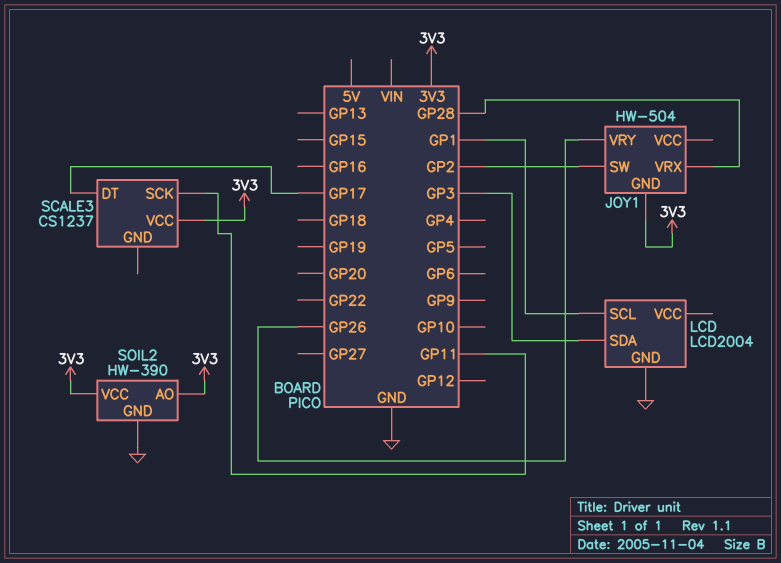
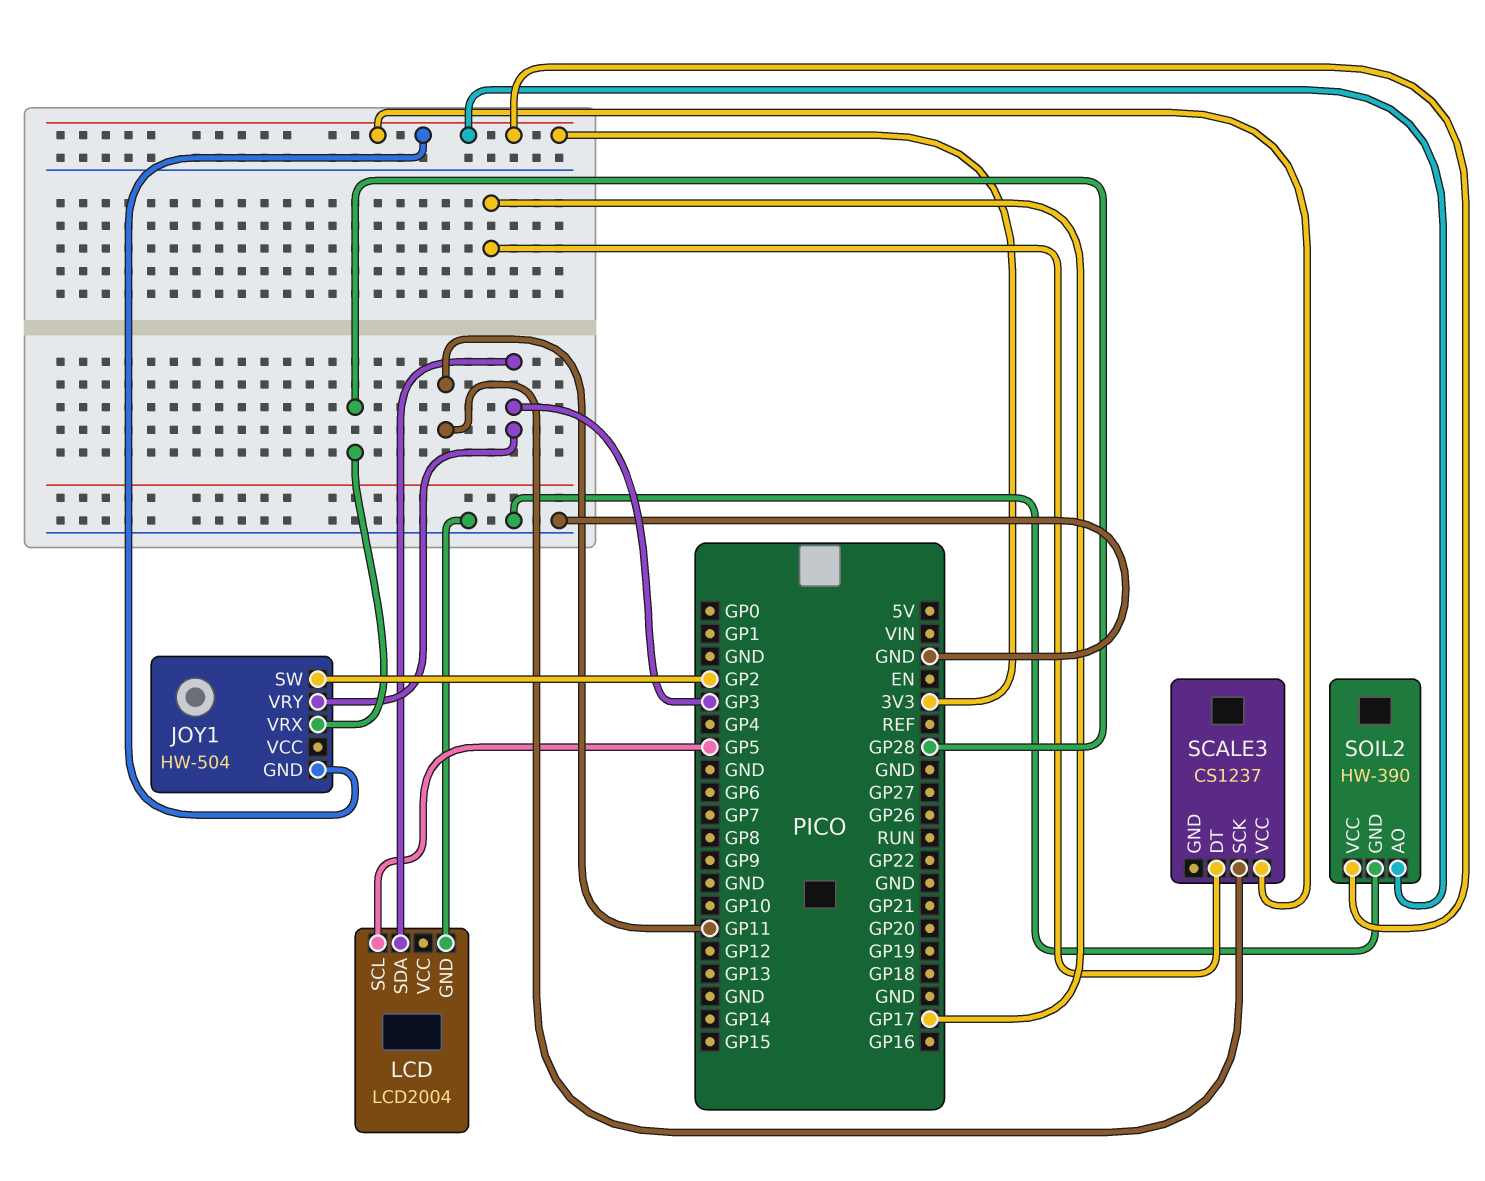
JOY1 pin VRY: GP26 -> GP3
LCD pin SCL: GP1 -> GP5

